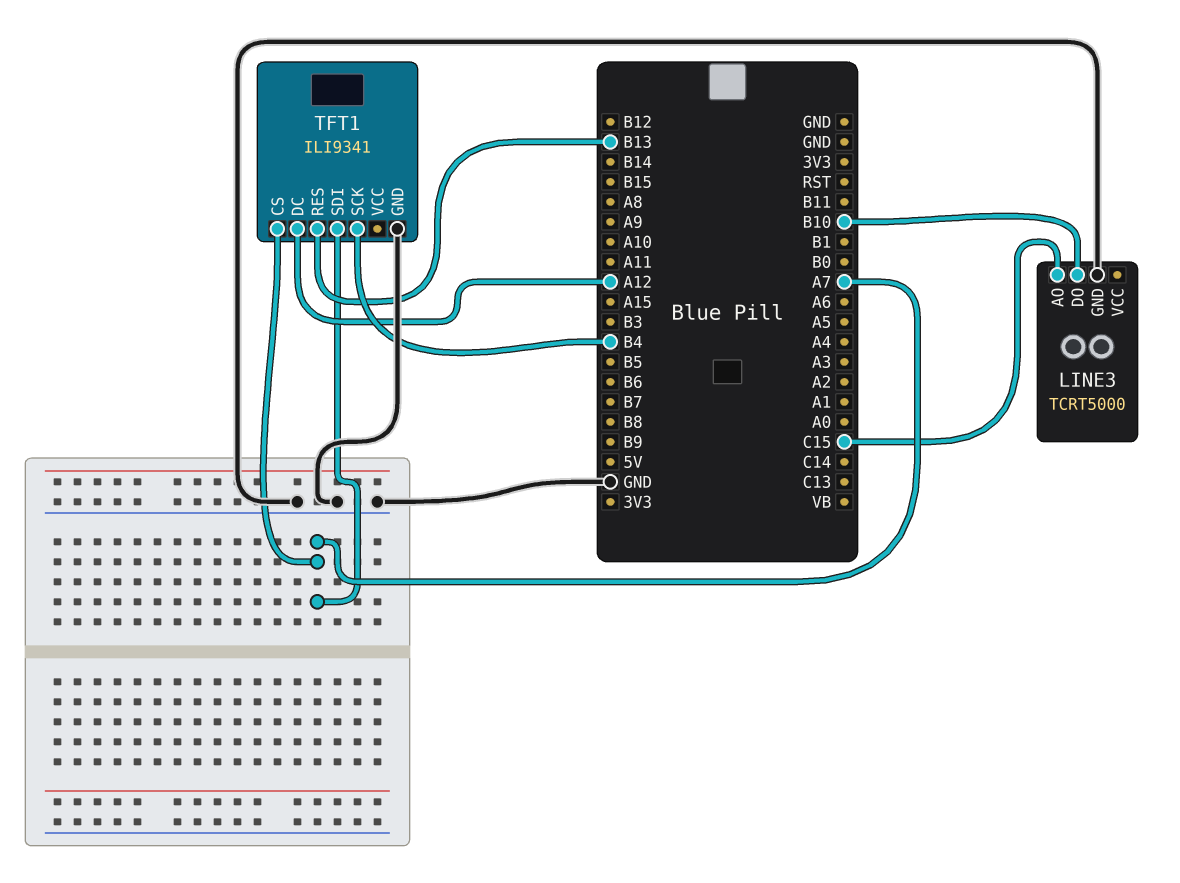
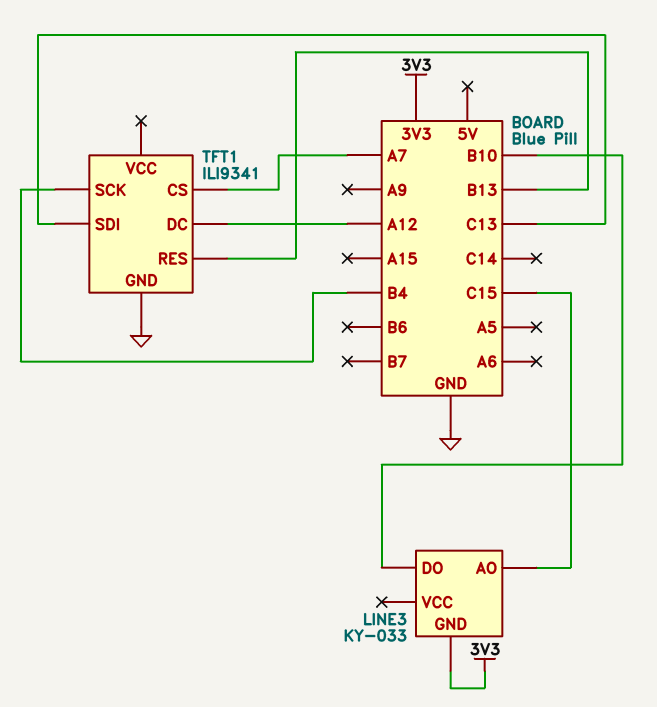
LINE3: TCRT5000 -> KY-033
LINE3 pin GND: GND -> 3V3
TFT1 pin SDI: A7 -> C13

